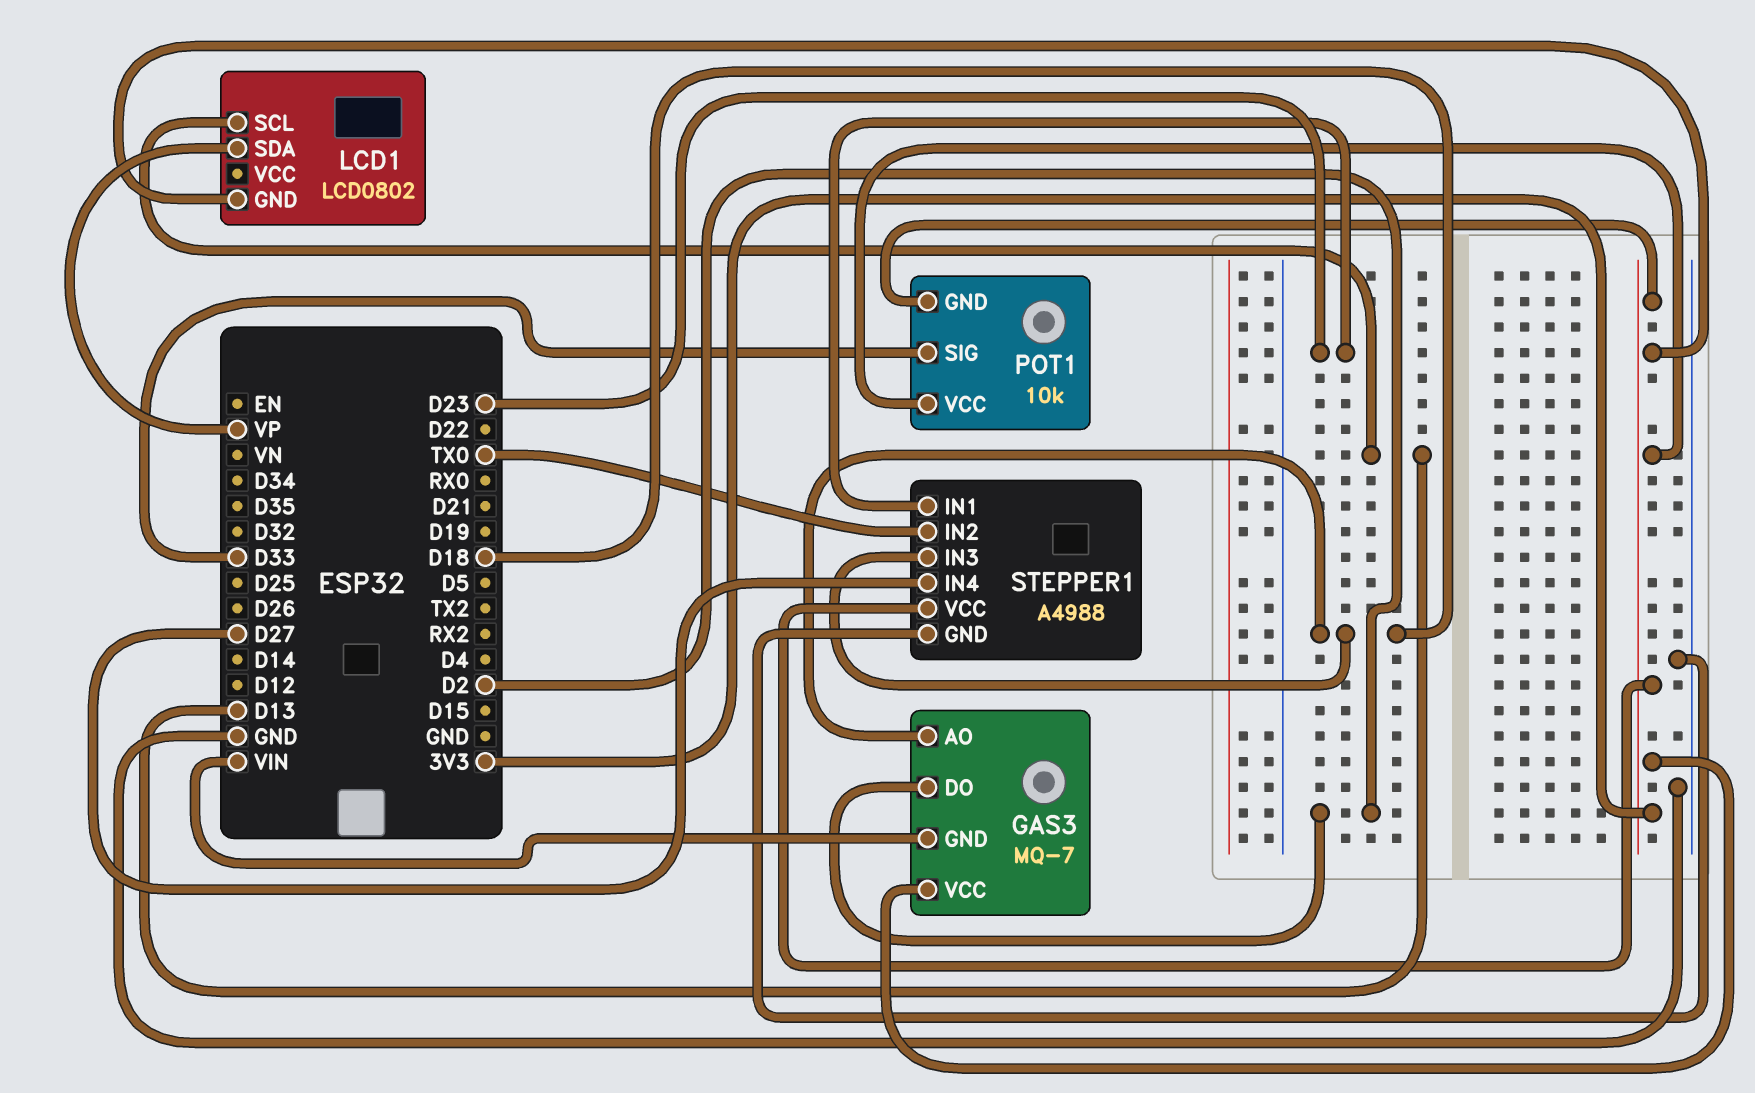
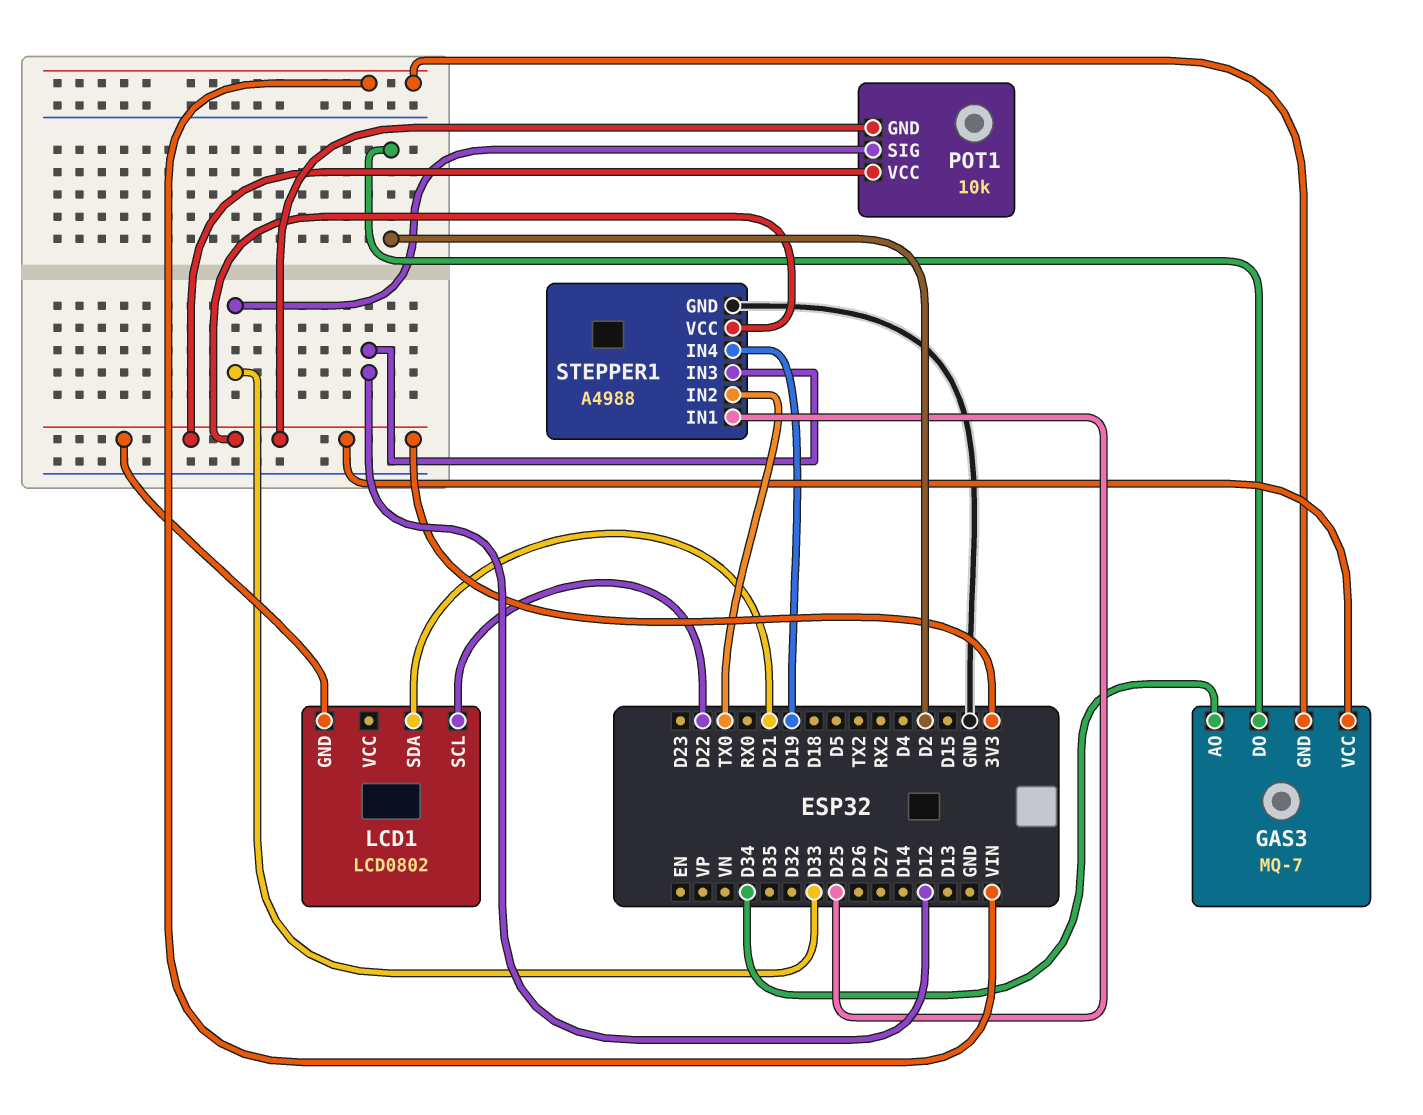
GAS3 pin AO: D18 -> D34
LCD1 pin SCL: D13 -> D22
LCD1 pin SDA: VP -> D21
STEPPER1 pin IN1: D23 -> D25
STEPPER1 pin IN3: D18 -> D12
STEPPER1 pin IN4: D27 -> D19

